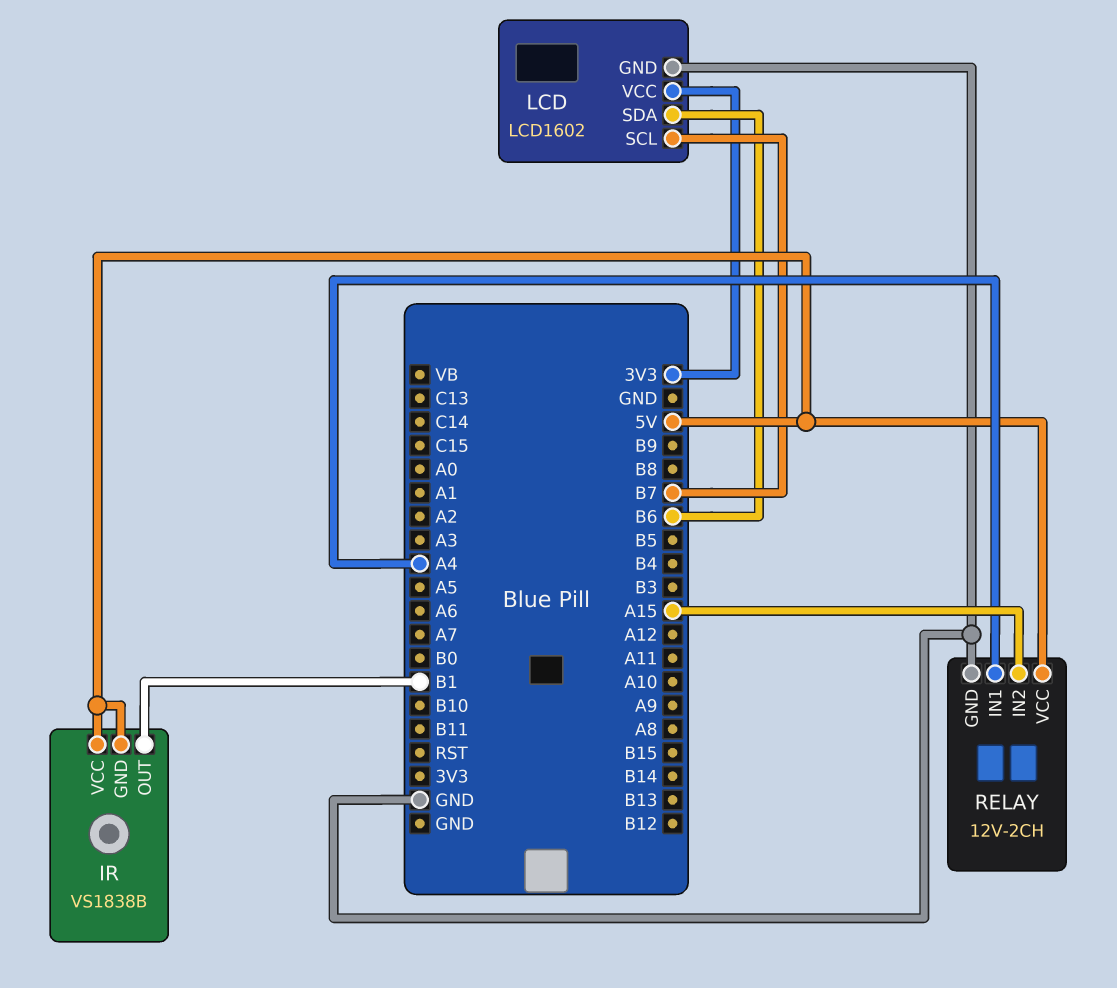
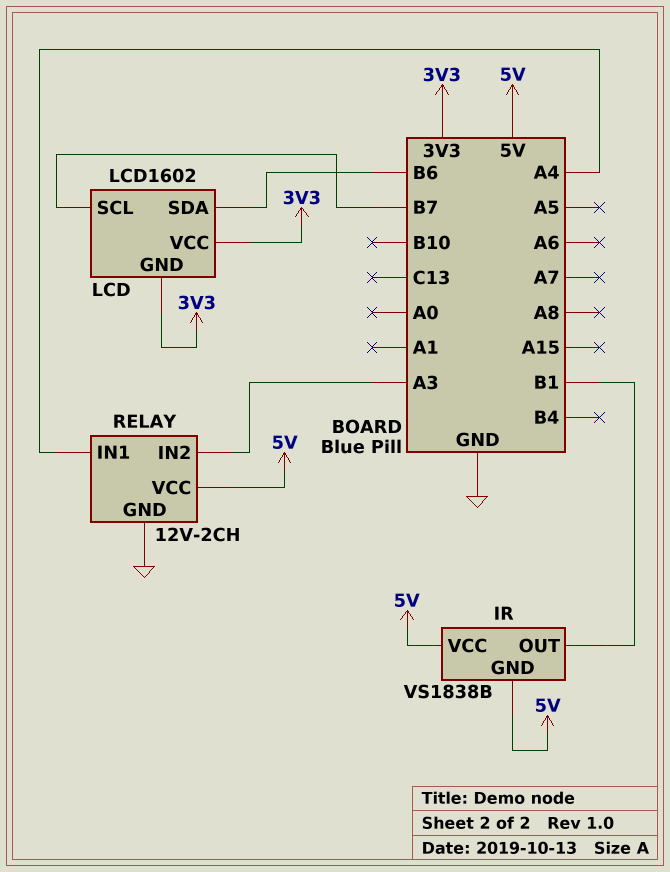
LCD pin GND: GND -> 3V3
RELAY pin IN2: A15 -> A3

